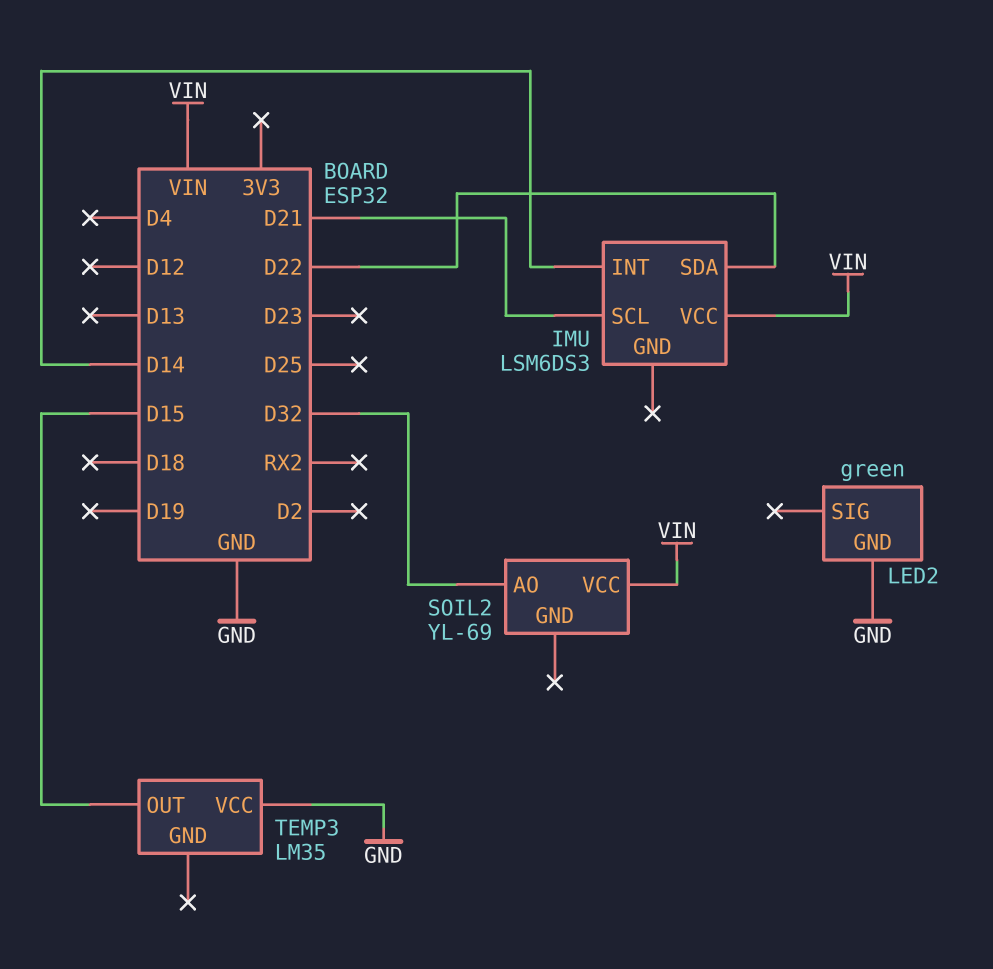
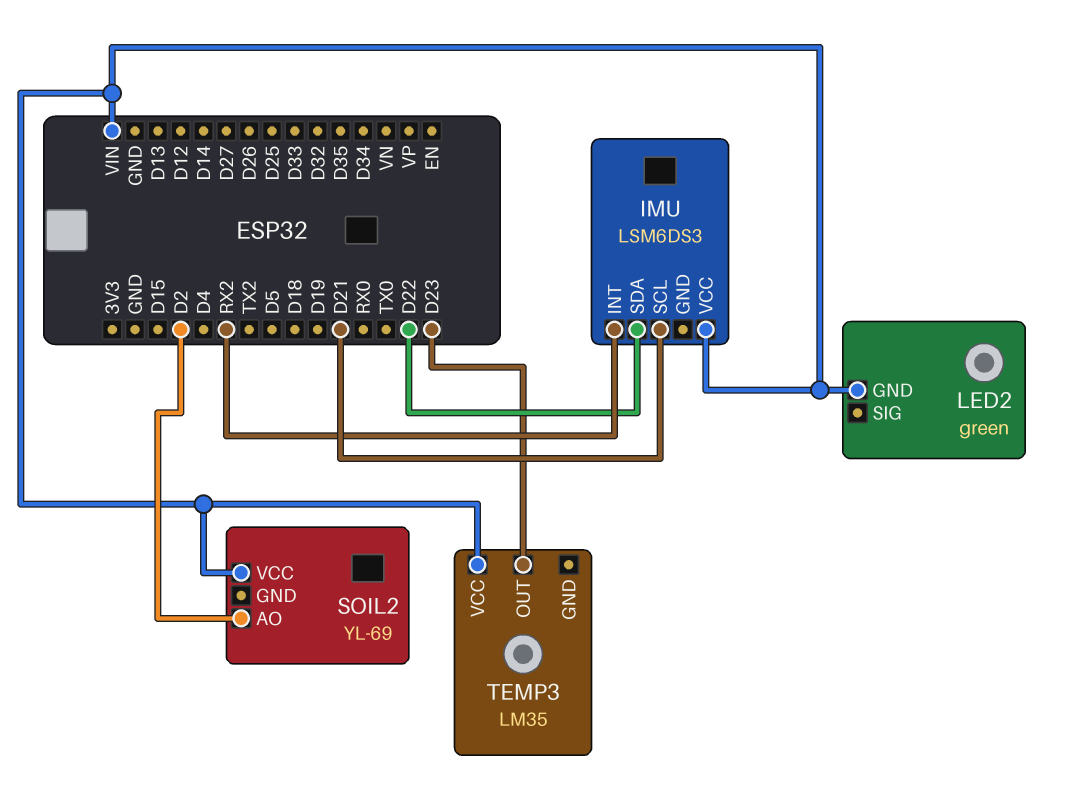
IMU pin INT: D14 -> RX2
LED2 pin GND: GND -> VIN
SOIL2 pin AO: D32 -> D2
TEMP3 pin OUT: D15 -> D23
TEMP3 pin VCC: GND -> VIN

